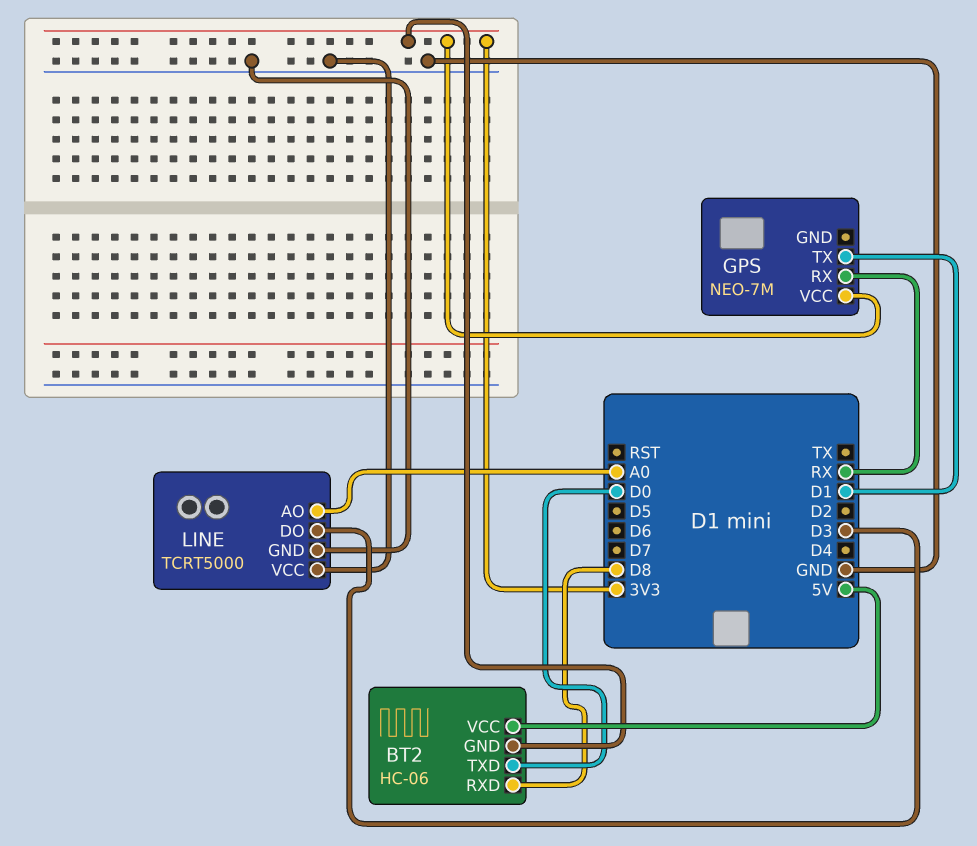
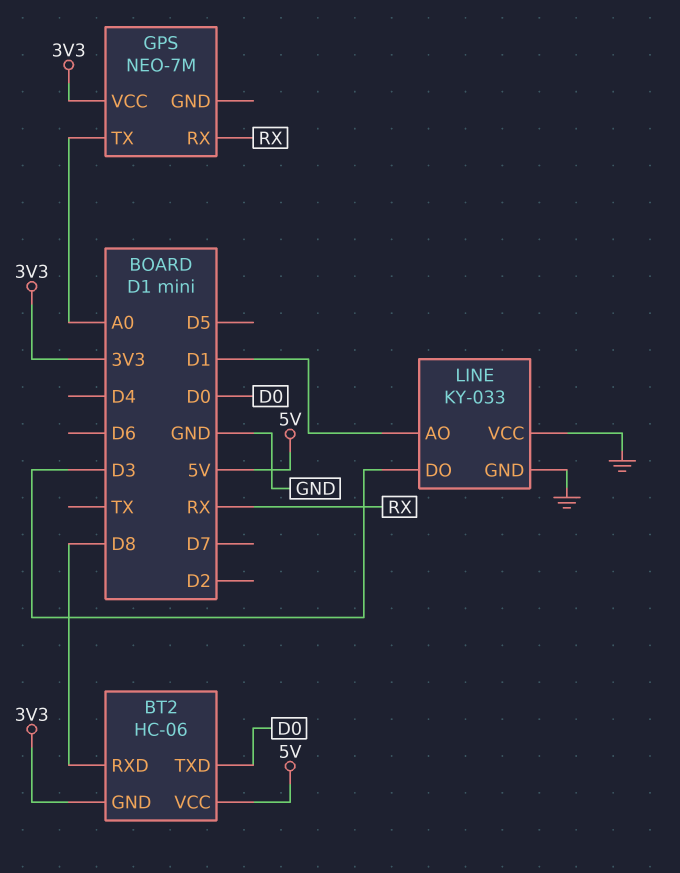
GPS pin TX: D1 -> A0
LINE: TCRT5000 -> KY-033
LINE pin AO: A0 -> D1

